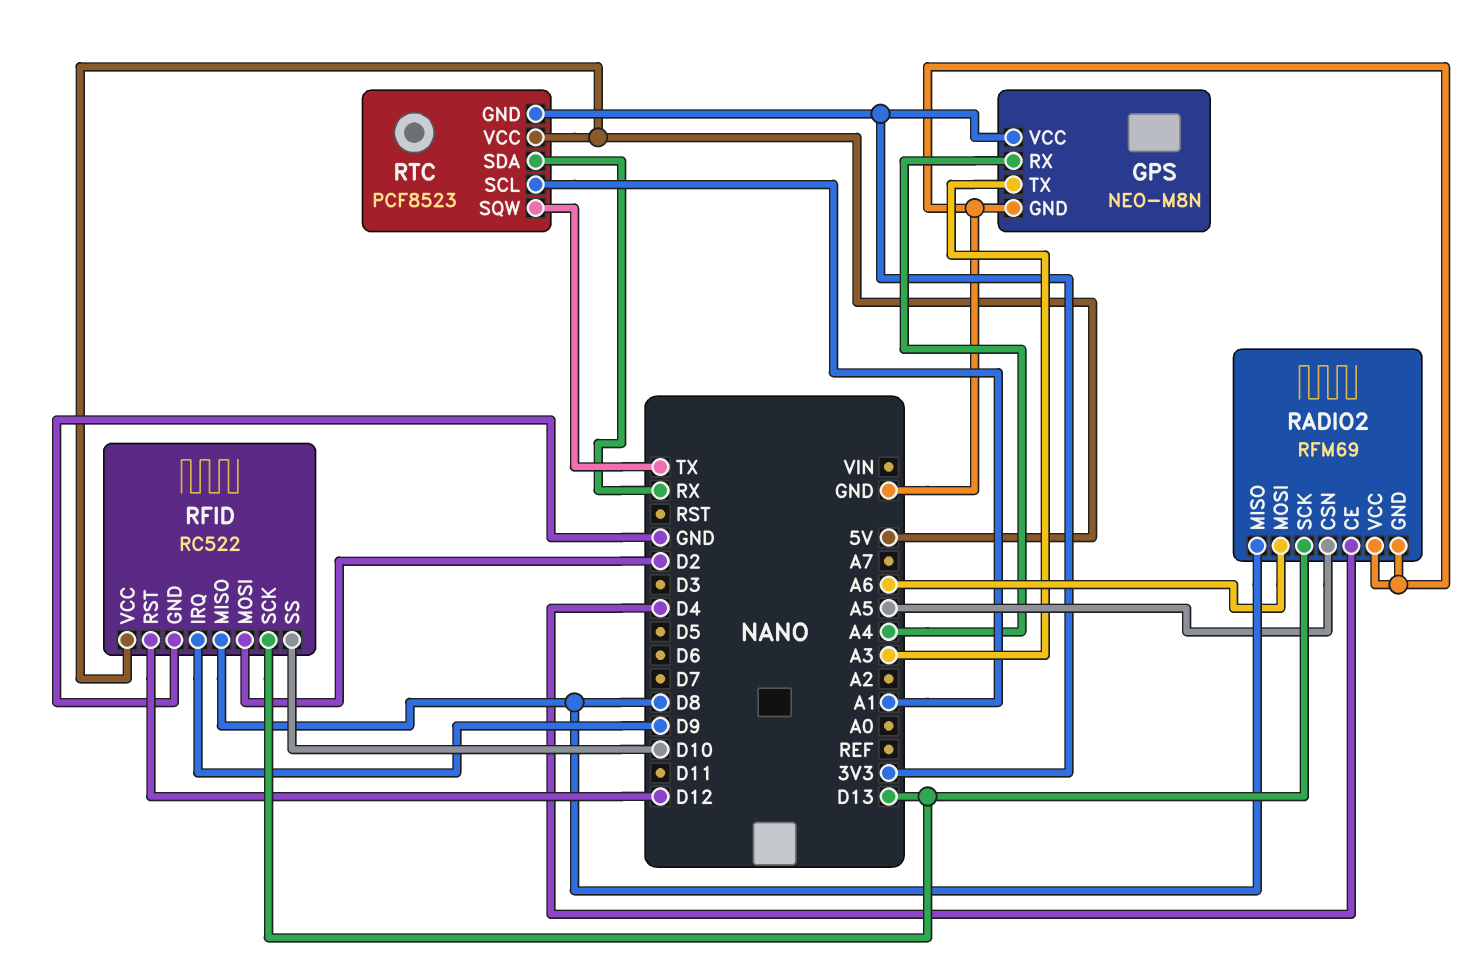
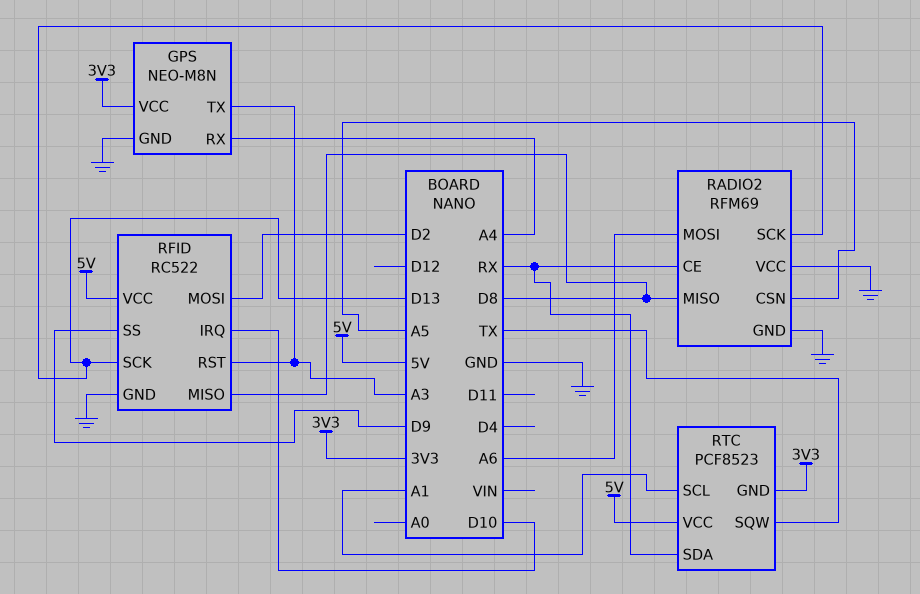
RADIO2 pin CE: D4 -> RX
RFID pin IRQ: D9 -> D10
RFID pin RST: D12 -> A3
RFID pin SS: D10 -> D9

